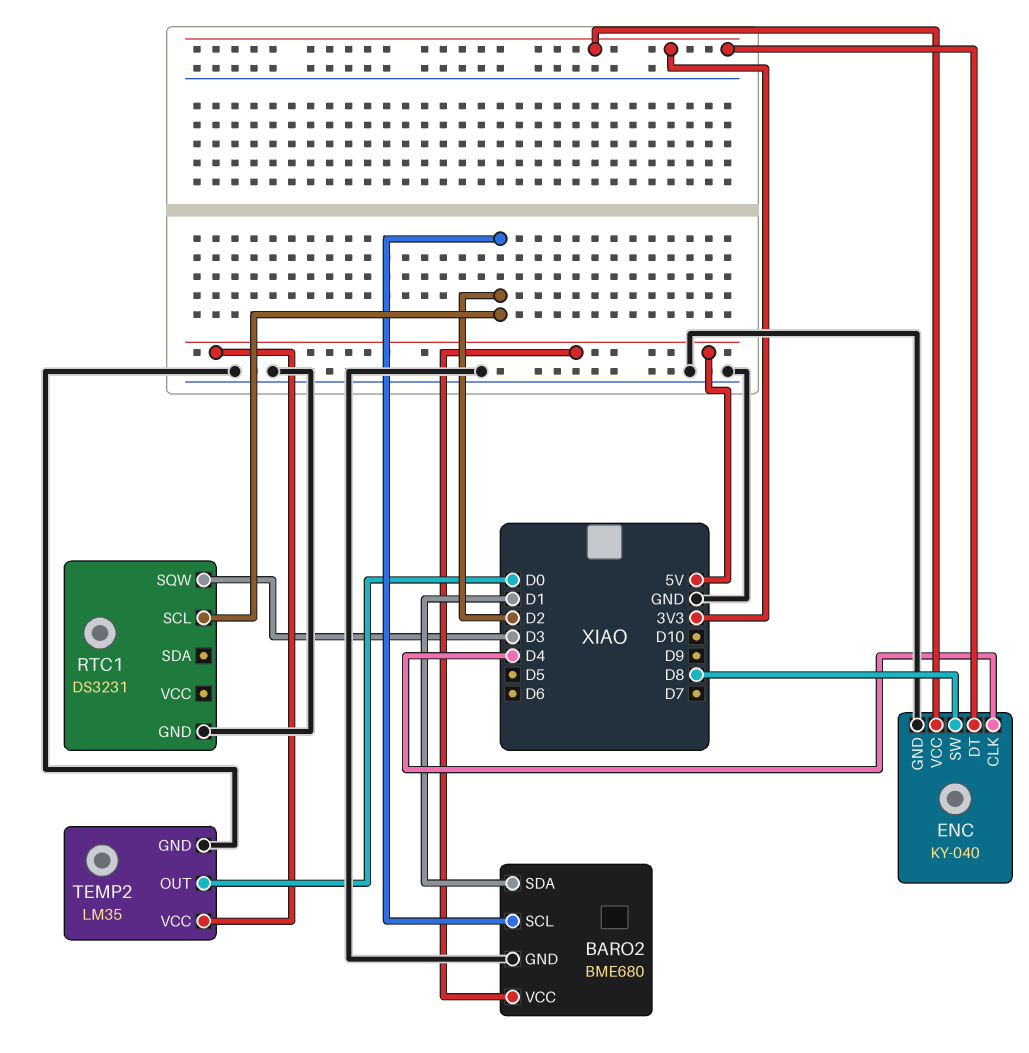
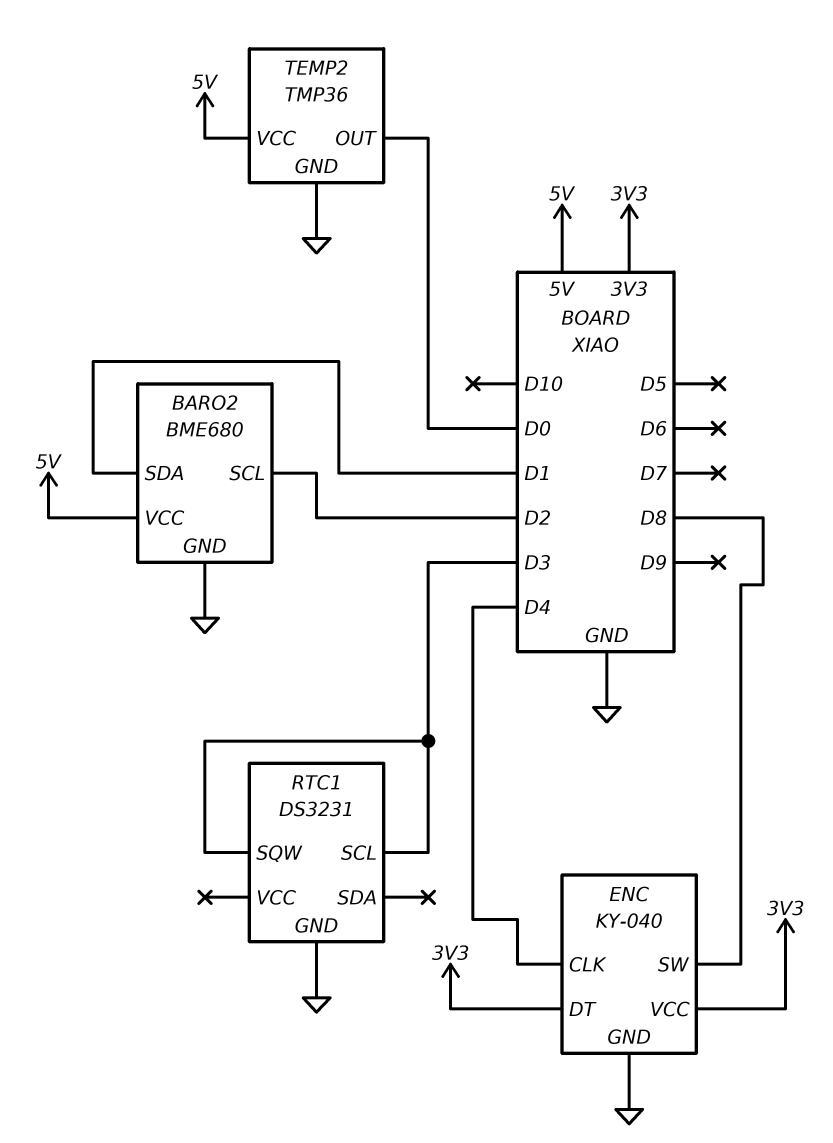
RTC1 pin SCL: D2 -> D3
TEMP2: LM35 -> TMP36

